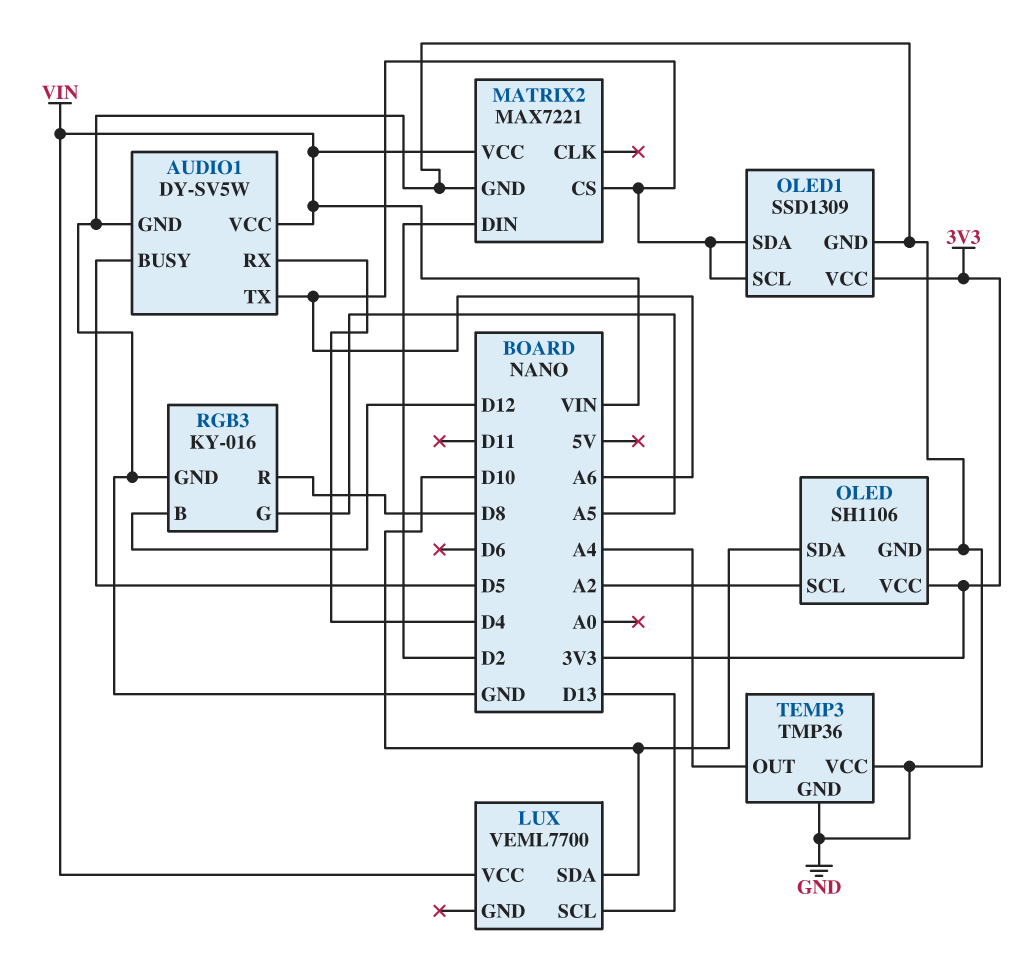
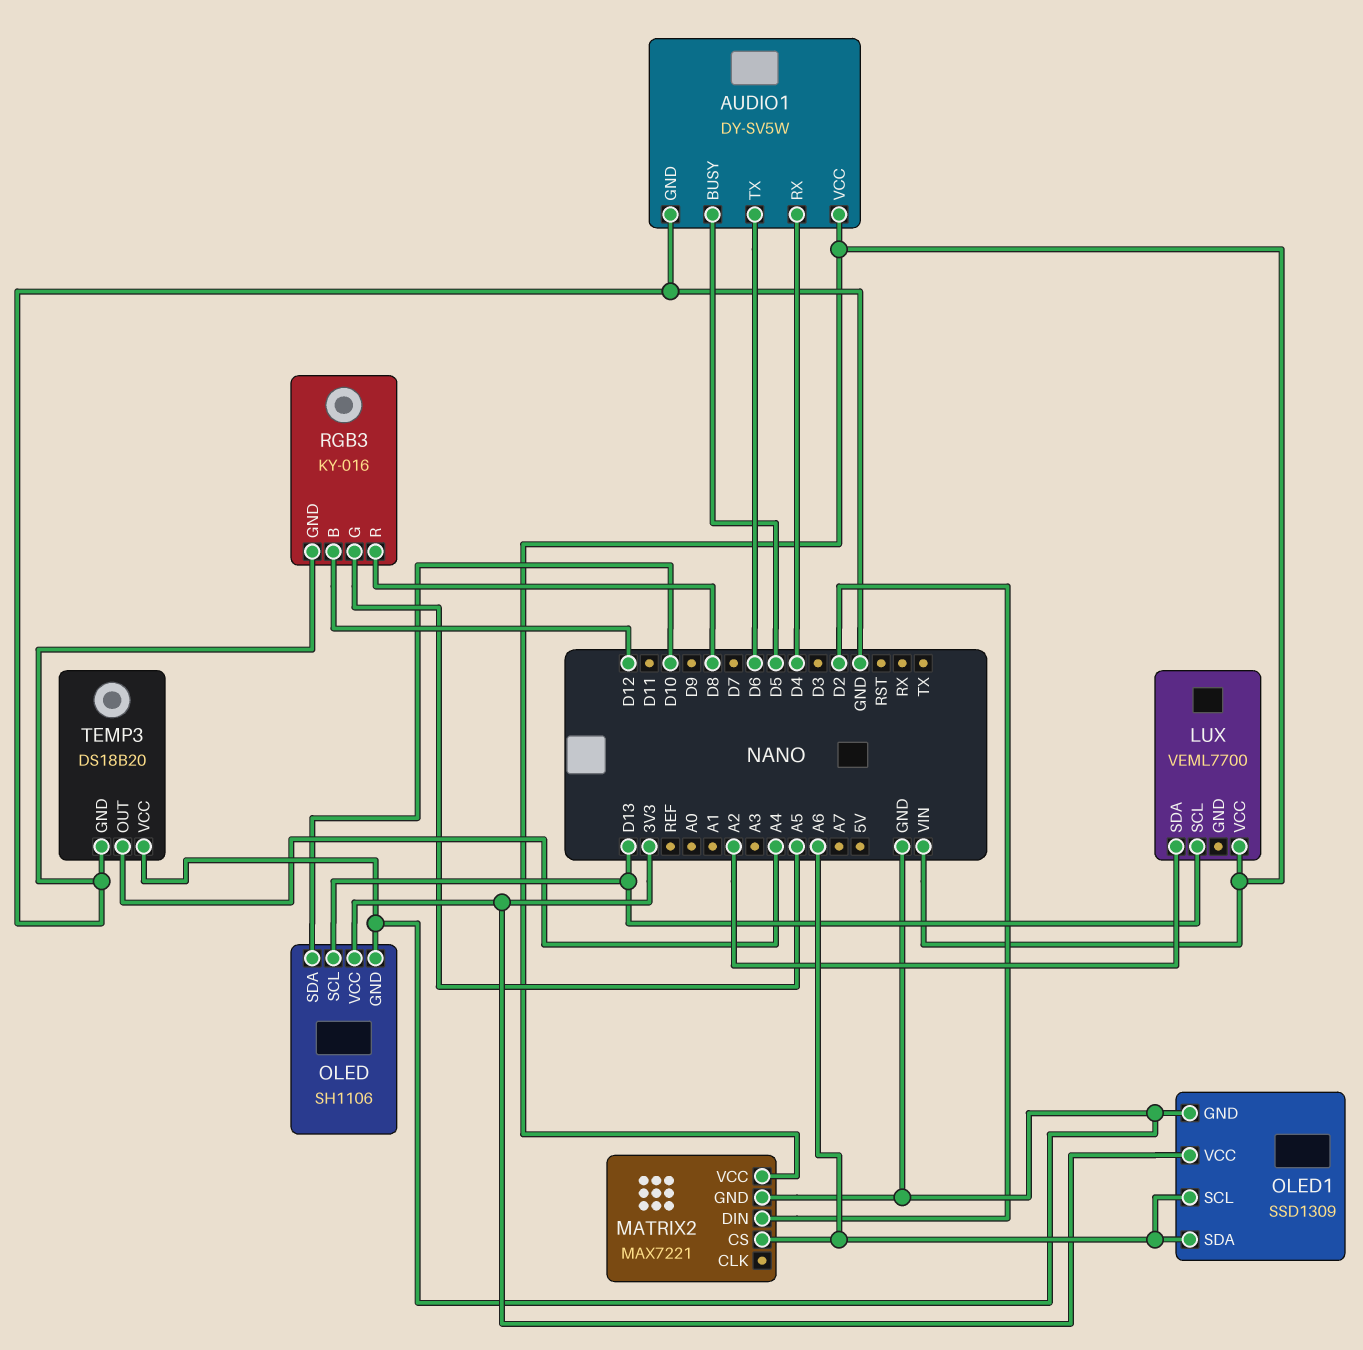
AUDIO1 pin TX: A6 -> D6
LUX pin SDA: D10 -> A2
OLED pin SCL: A2 -> D13
TEMP3: TMP36 -> DS18B20

